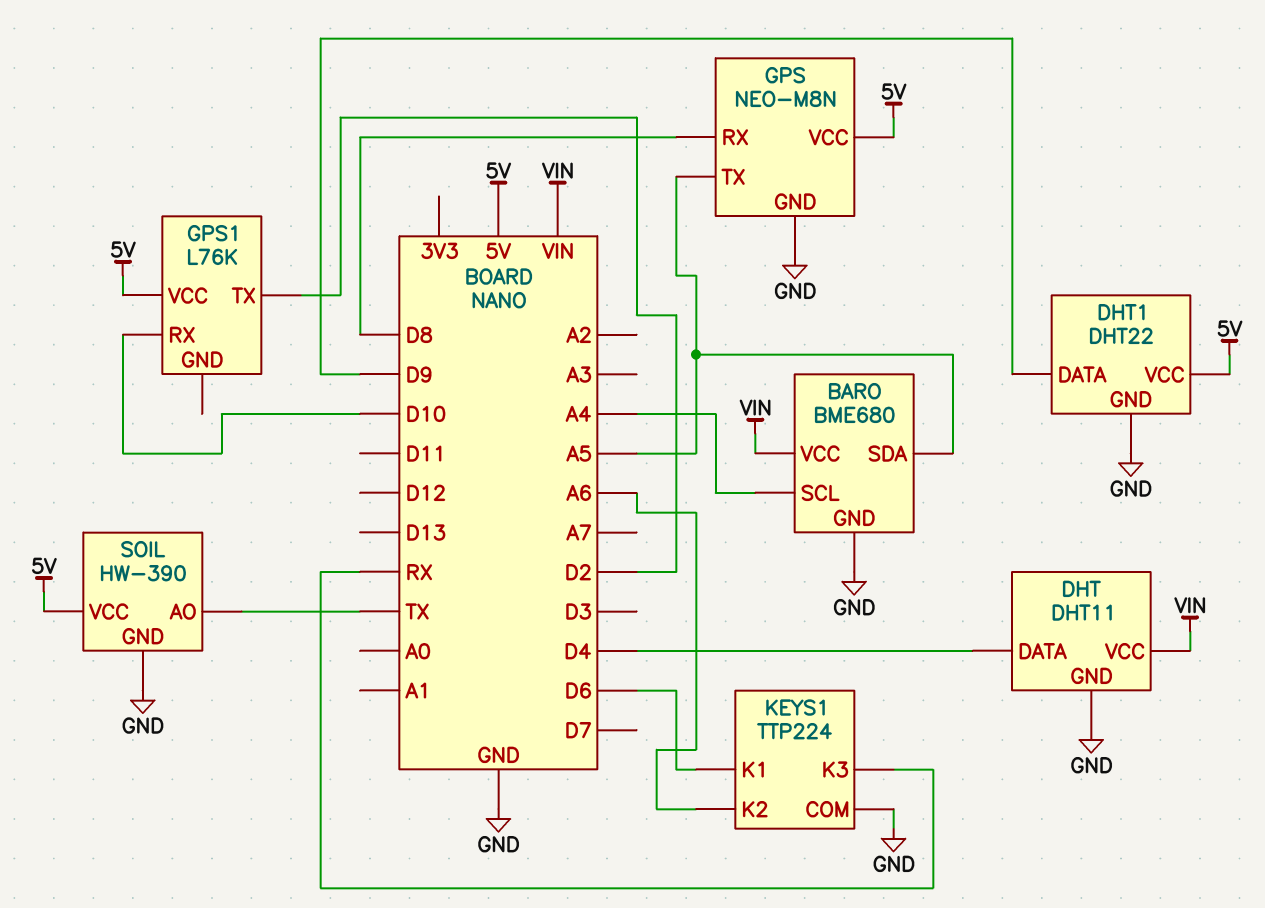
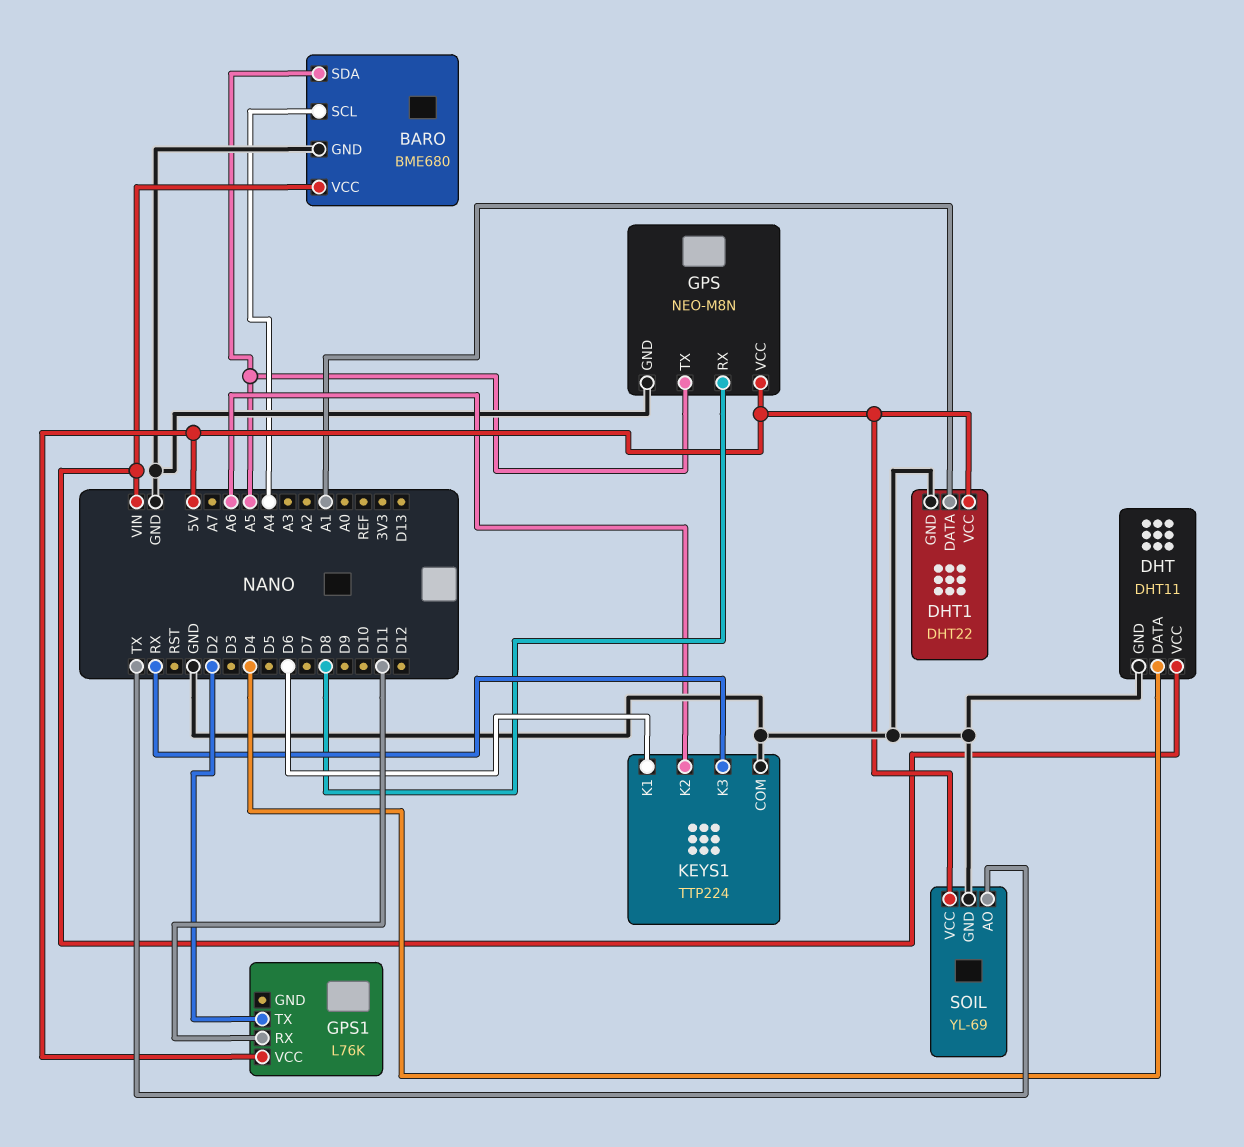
DHT1 pin DATA: D9 -> A1
GPS1 pin RX: D10 -> D11
SOIL: HW-390 -> YL-69

